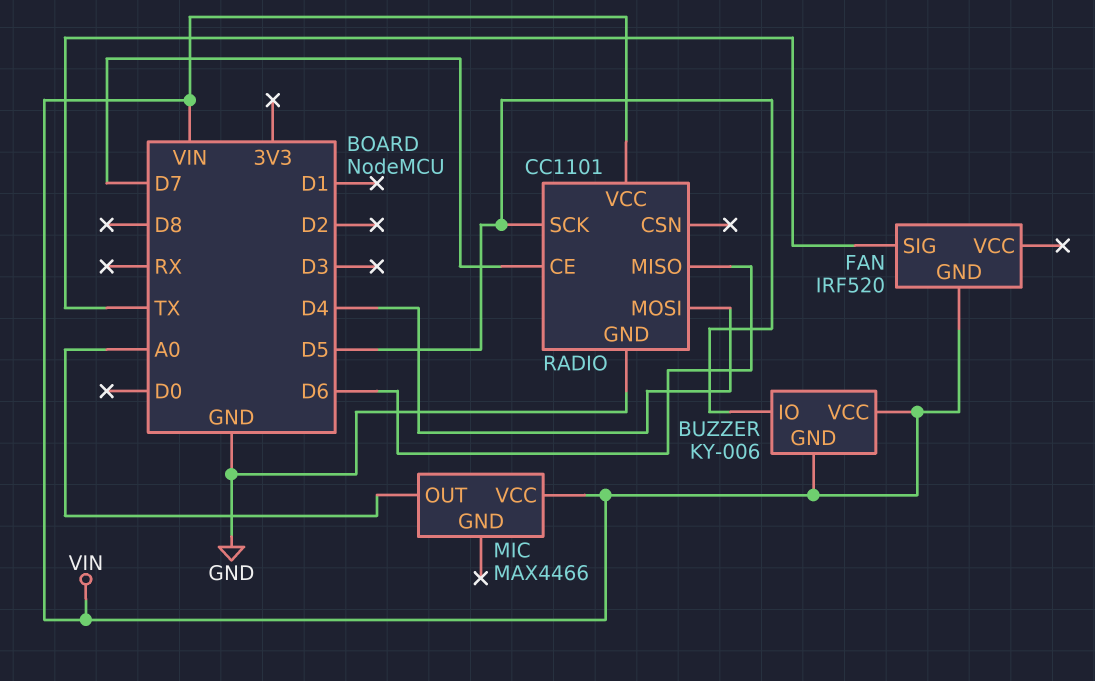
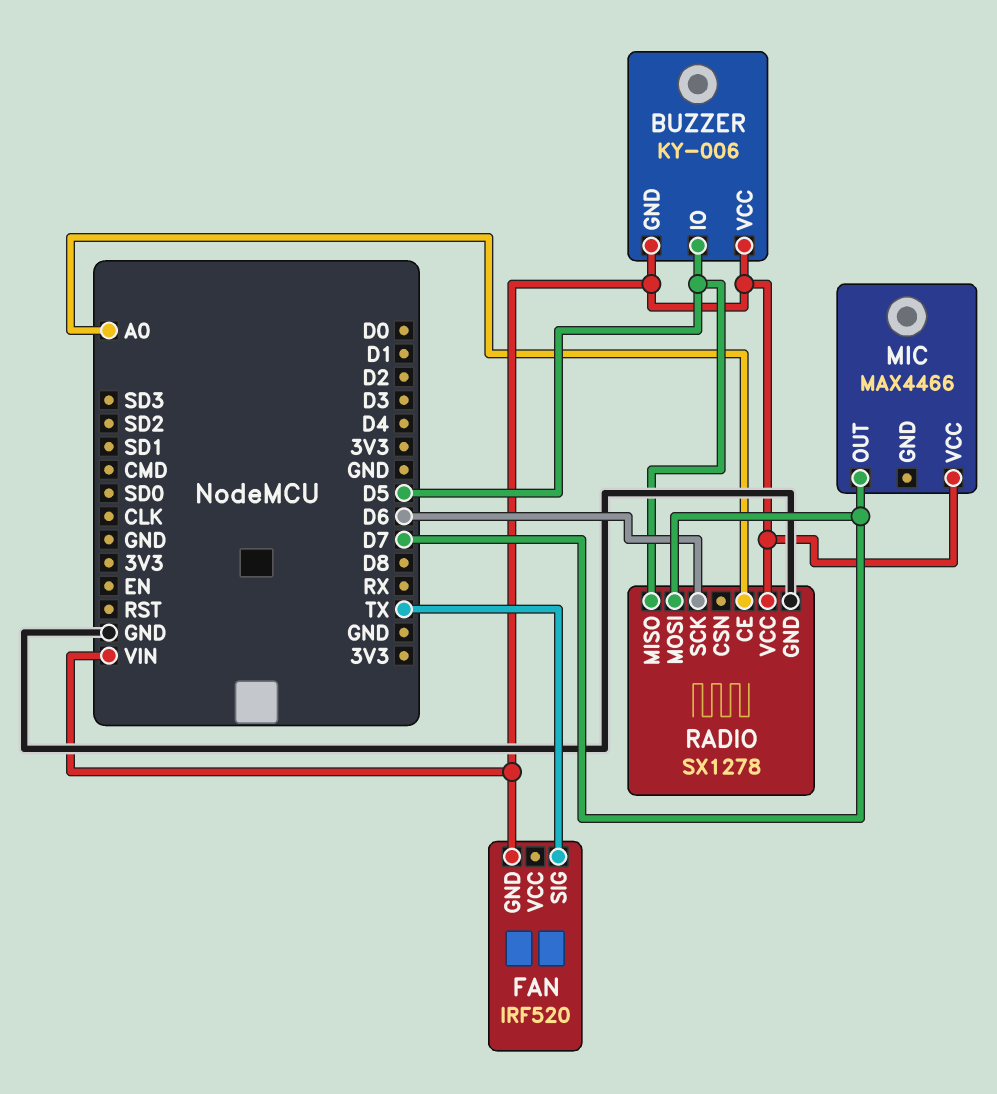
MIC pin OUT: A0 -> D7
RADIO: CC1101 -> SX1278
RADIO pin CE: D7 -> A0
RADIO pin MISO: D6 -> D5
RADIO pin MOSI: D4 -> D7
RADIO pin SCK: D5 -> D6

